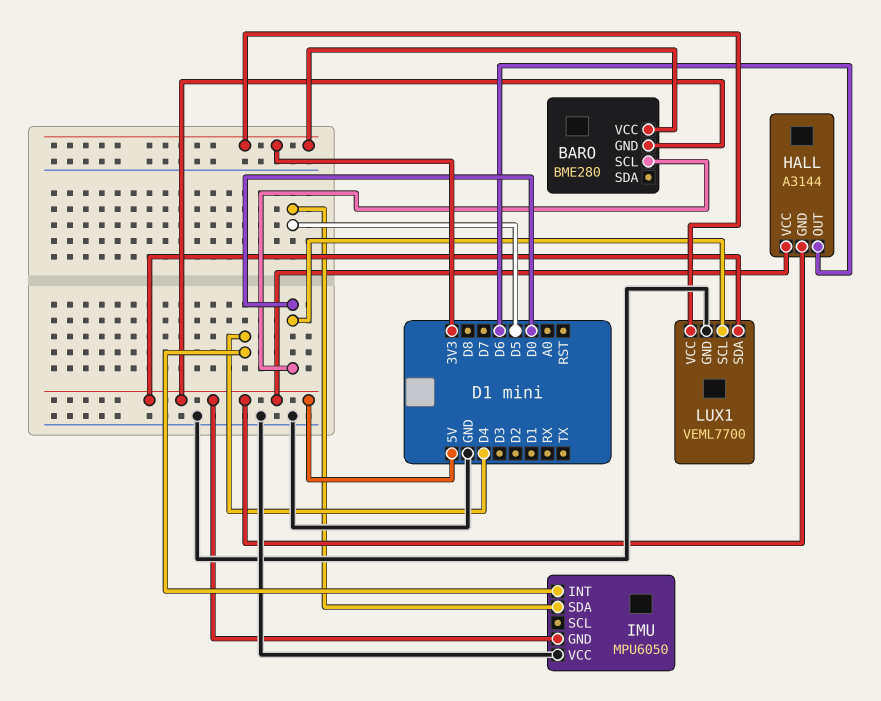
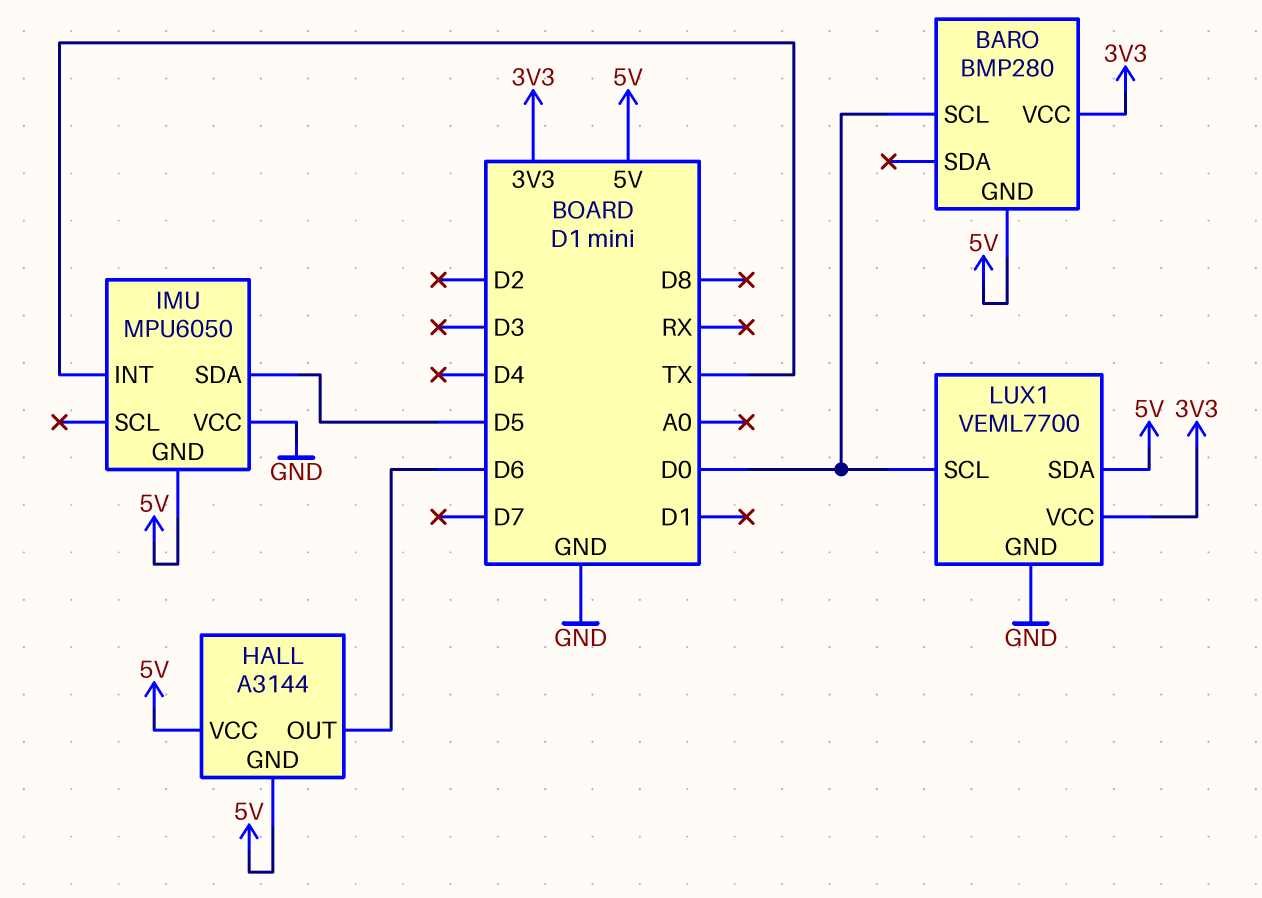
BARO: BME280 -> BMP280
IMU pin INT: D4 -> TX

